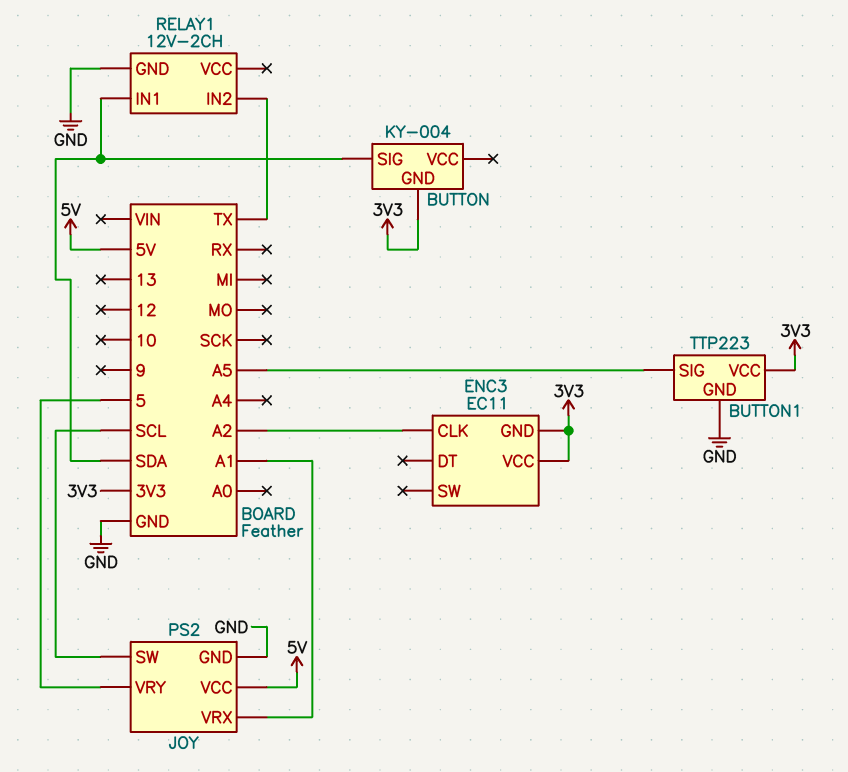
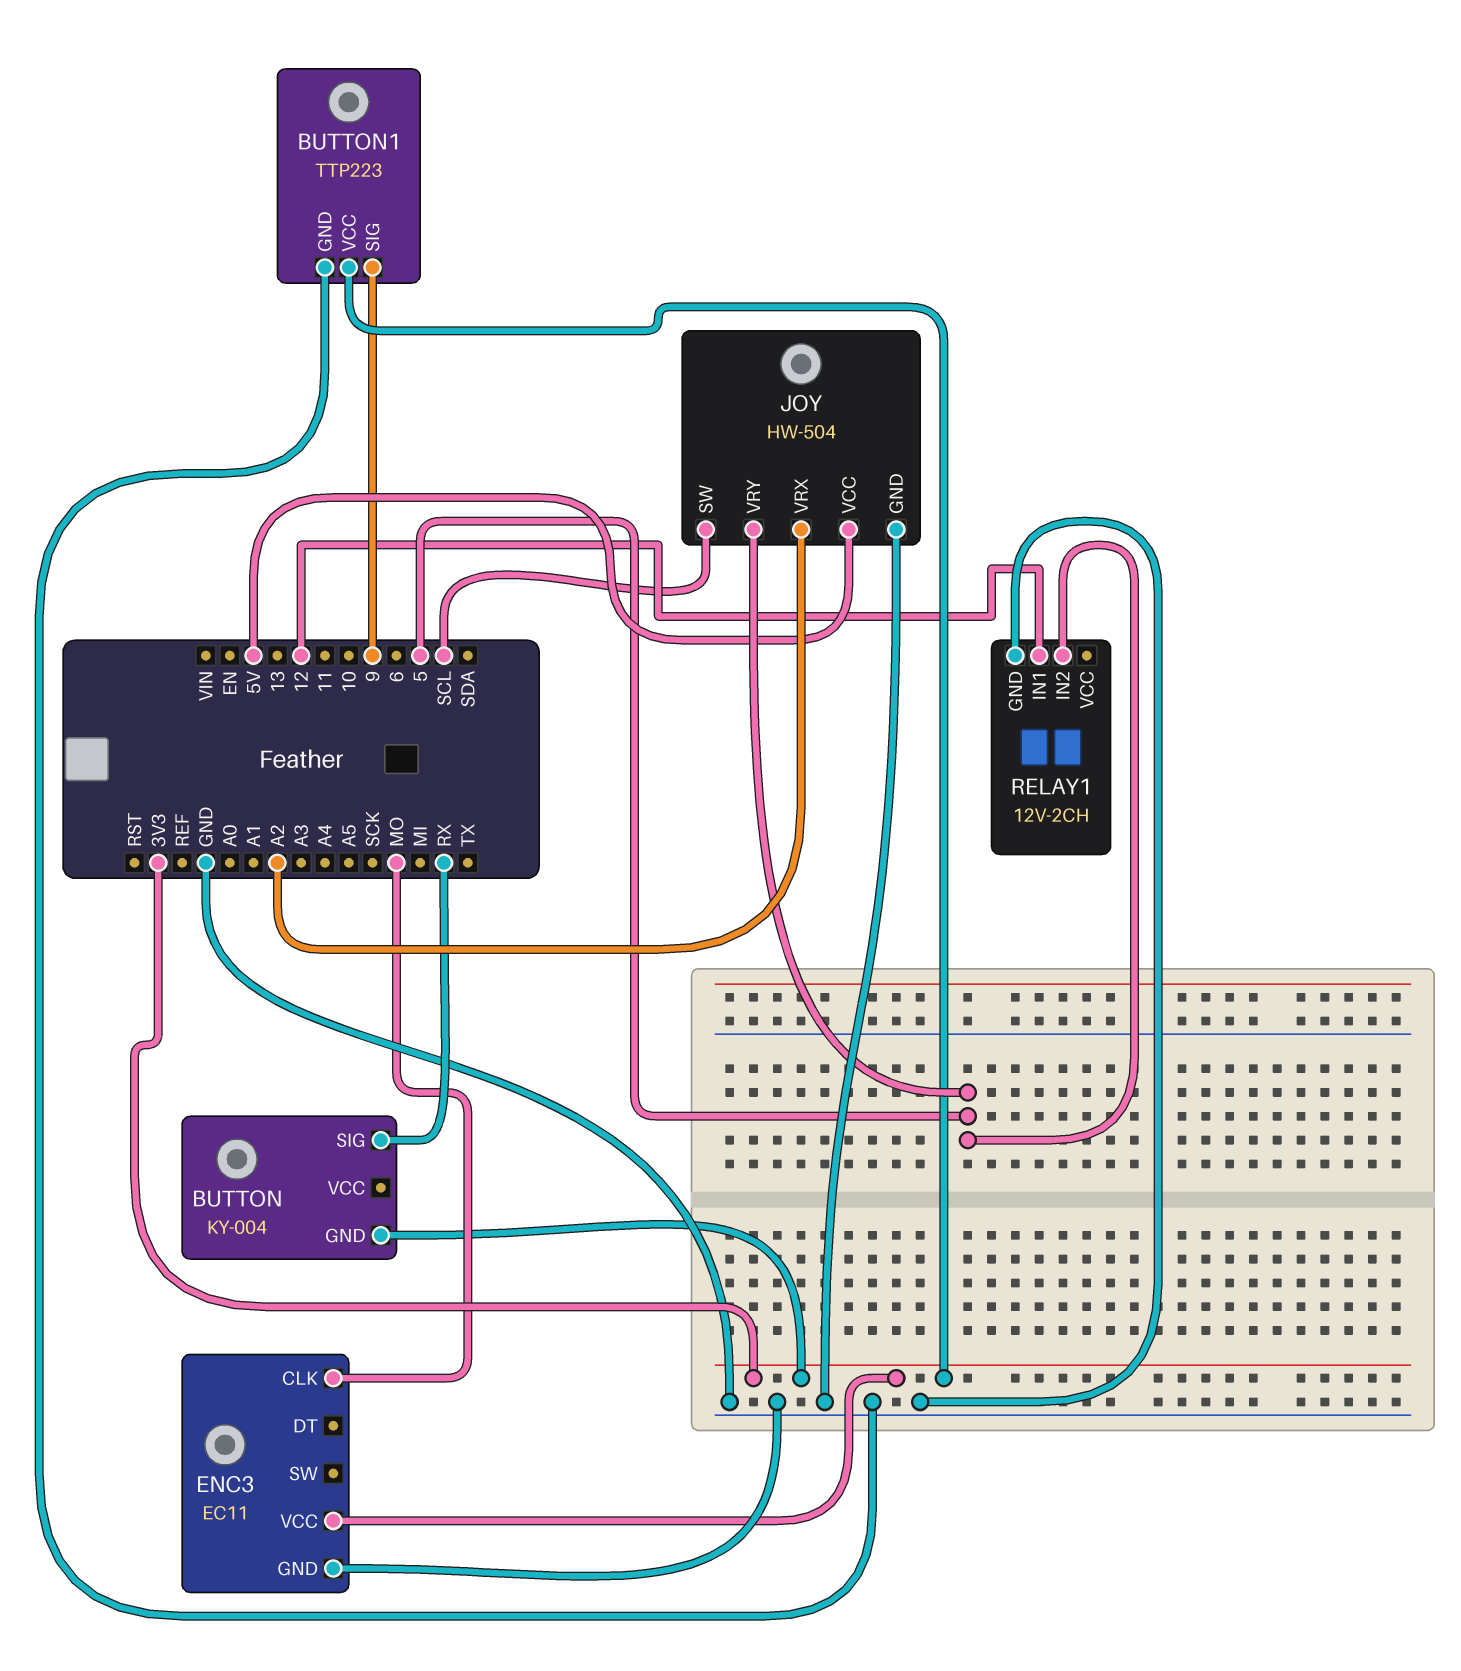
BUTTON pin SIG: SDA -> RX
BUTTON1 pin SIG: A5 -> 9
ENC3 pin CLK: A2 -> MO
ENC3 pin GND: 3V3 -> GND
JOY: PS2 -> HW-504
JOY pin VRX: A1 -> A2
RELAY1 pin IN1: SDA -> 12
RELAY1 pin IN2: TX -> 5

